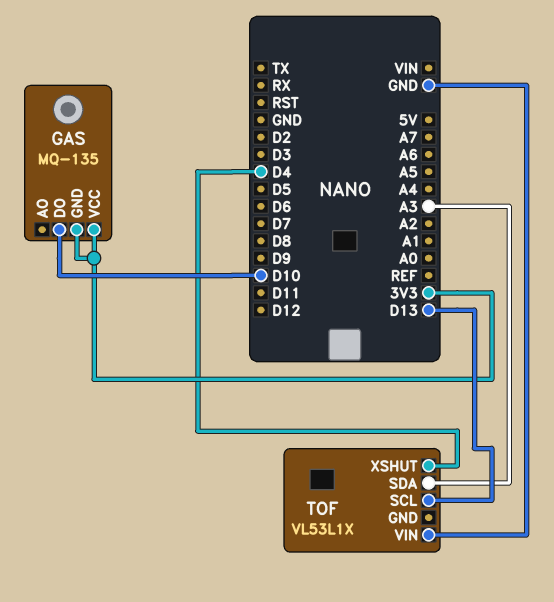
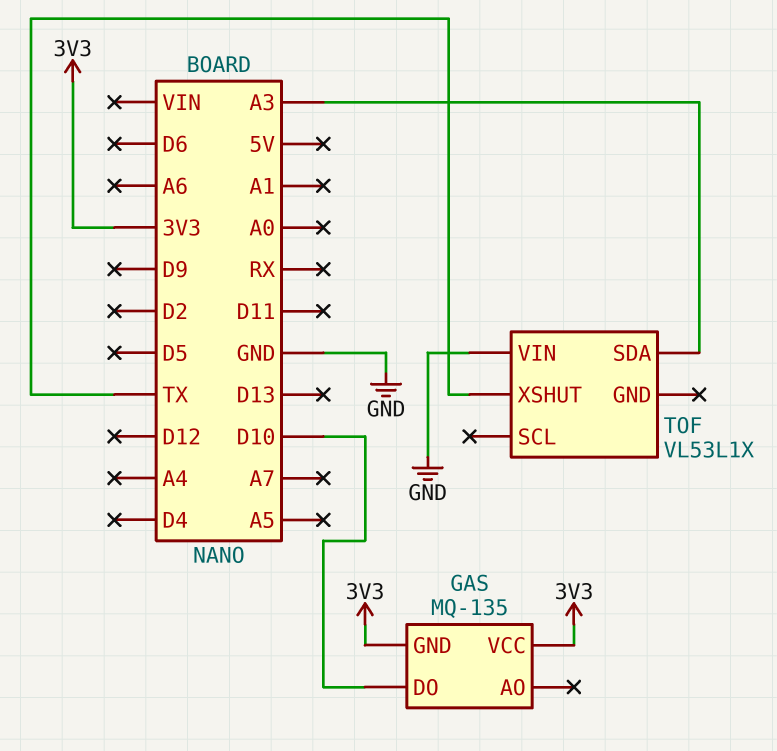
TOF pin SCL: D13 -> none
TOF pin XSHUT: D4 -> TX

